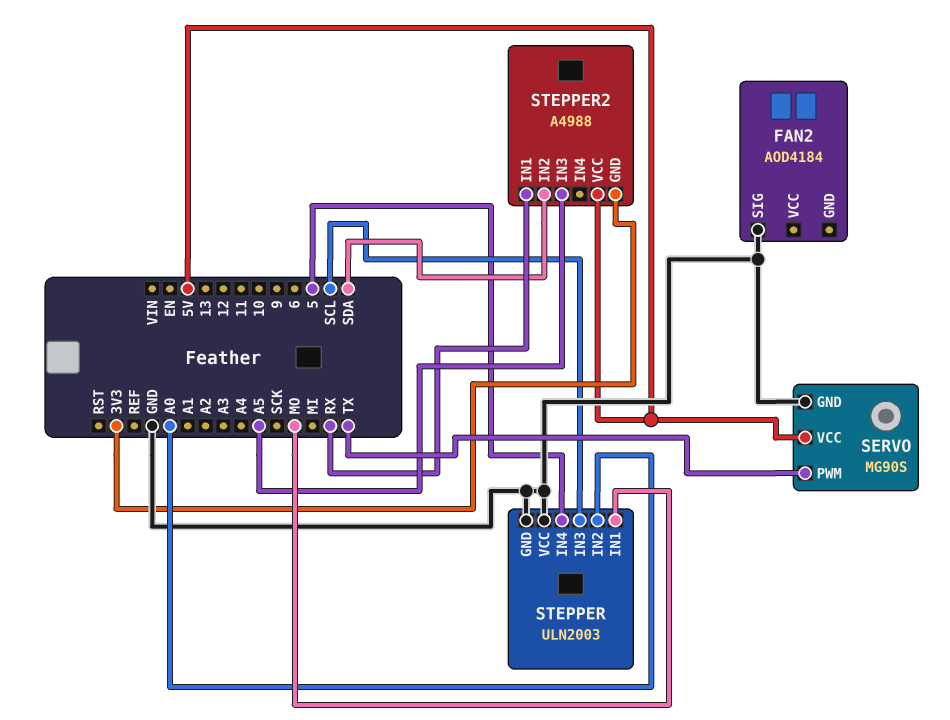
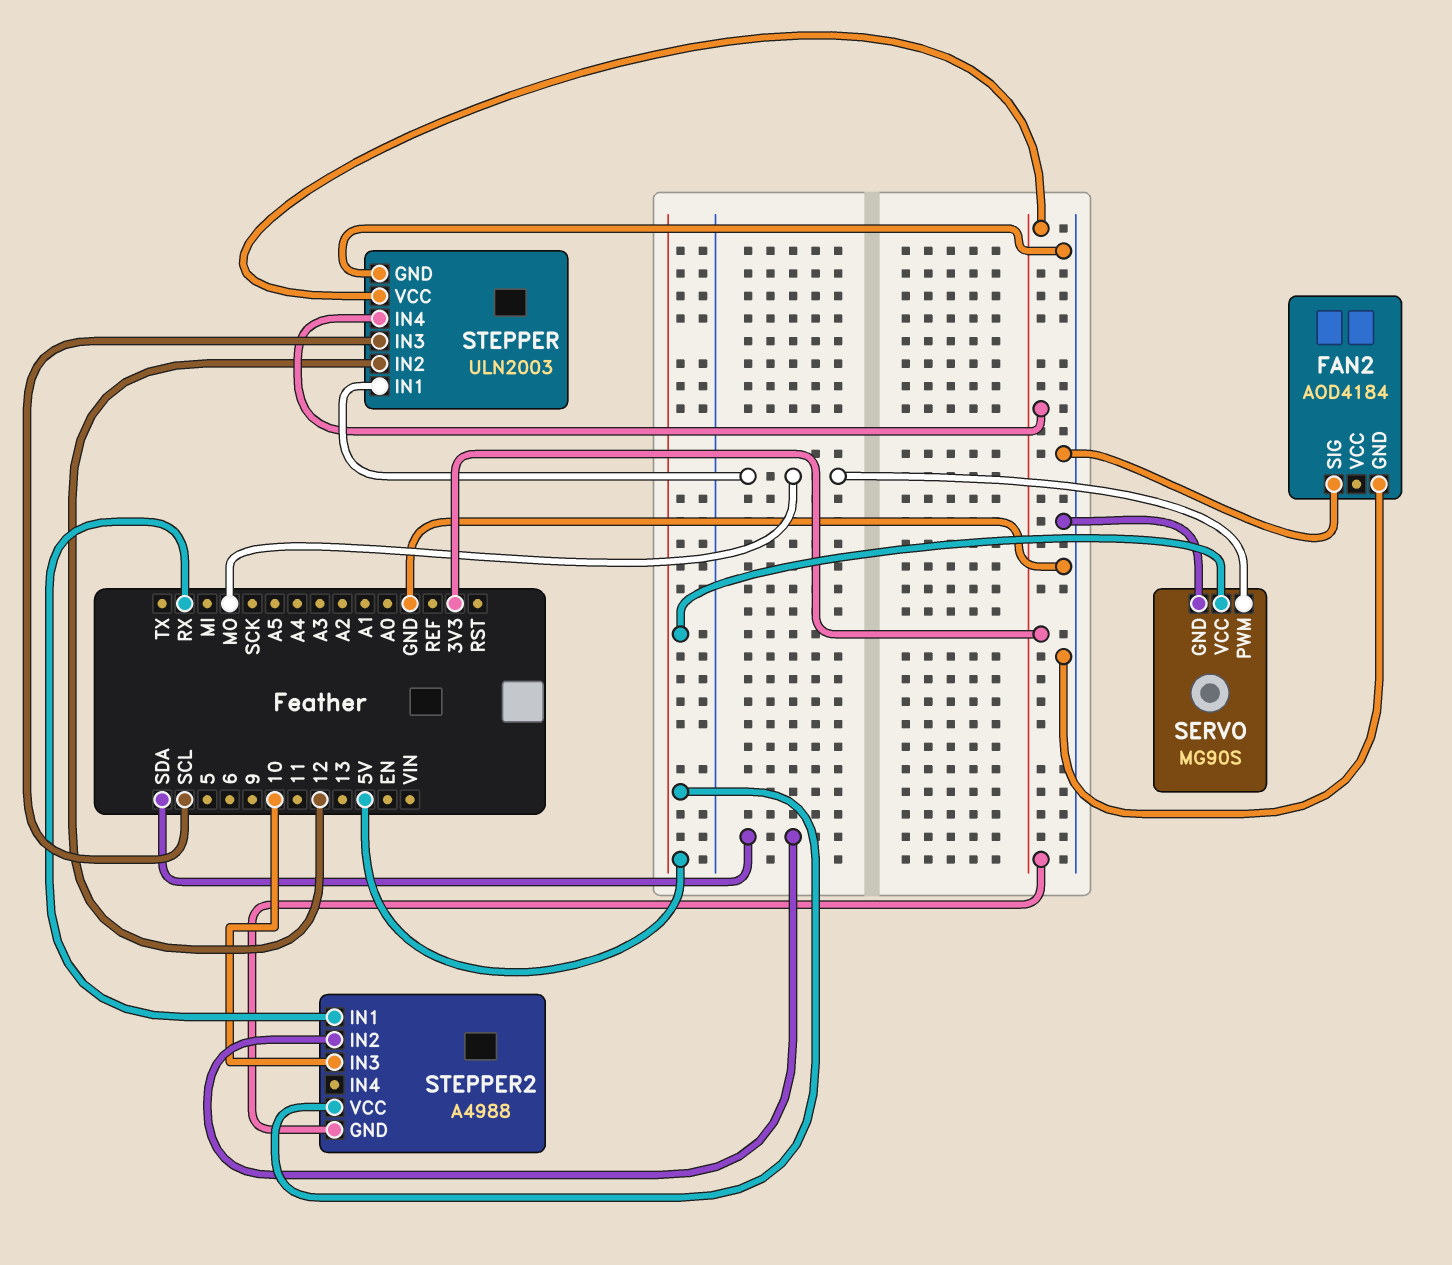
FAN2 pin GND: none -> GND
SERVO pin PWM: TX -> MO
STEPPER pin IN2: A0 -> 12
STEPPER pin IN4: 5 -> 3V3
STEPPER pin VCC: GND -> 3V3
STEPPER2 pin IN3: A5 -> 10

